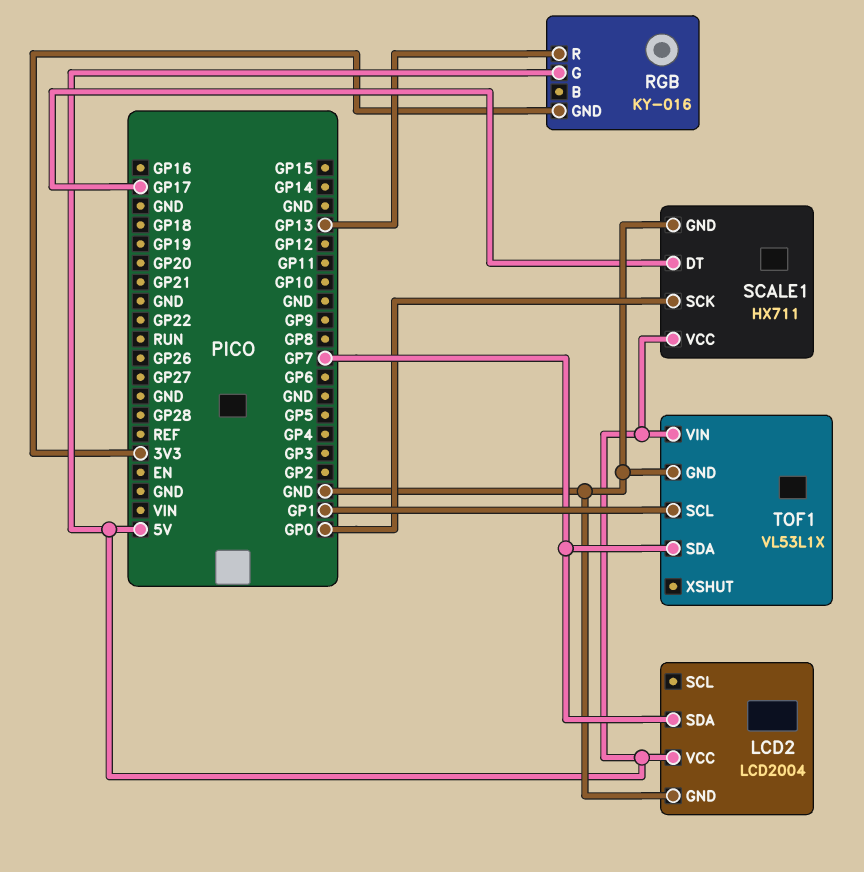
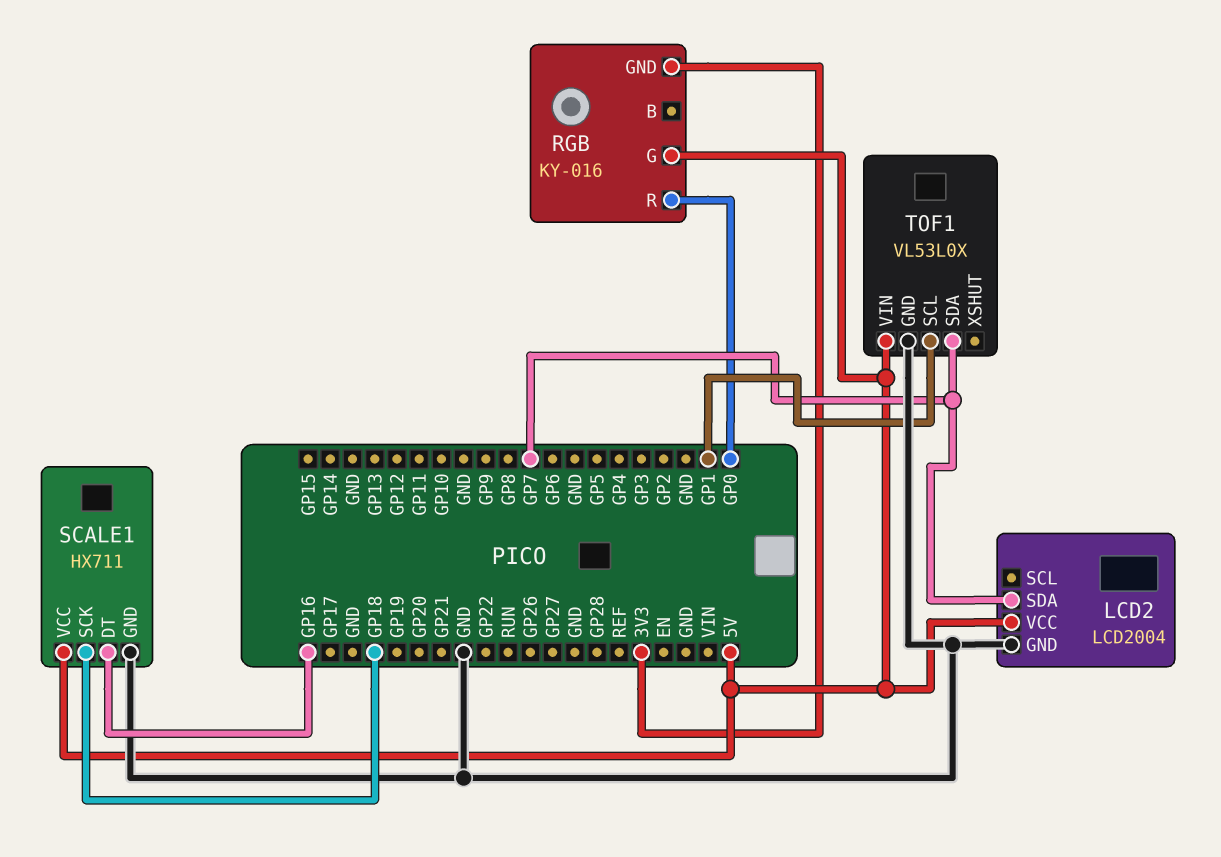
RGB pin R: GP13 -> GP0
SCALE1 pin DT: GP17 -> GP16
SCALE1 pin SCK: GP0 -> GP18
TOF1: VL53L1X -> VL53L0X

